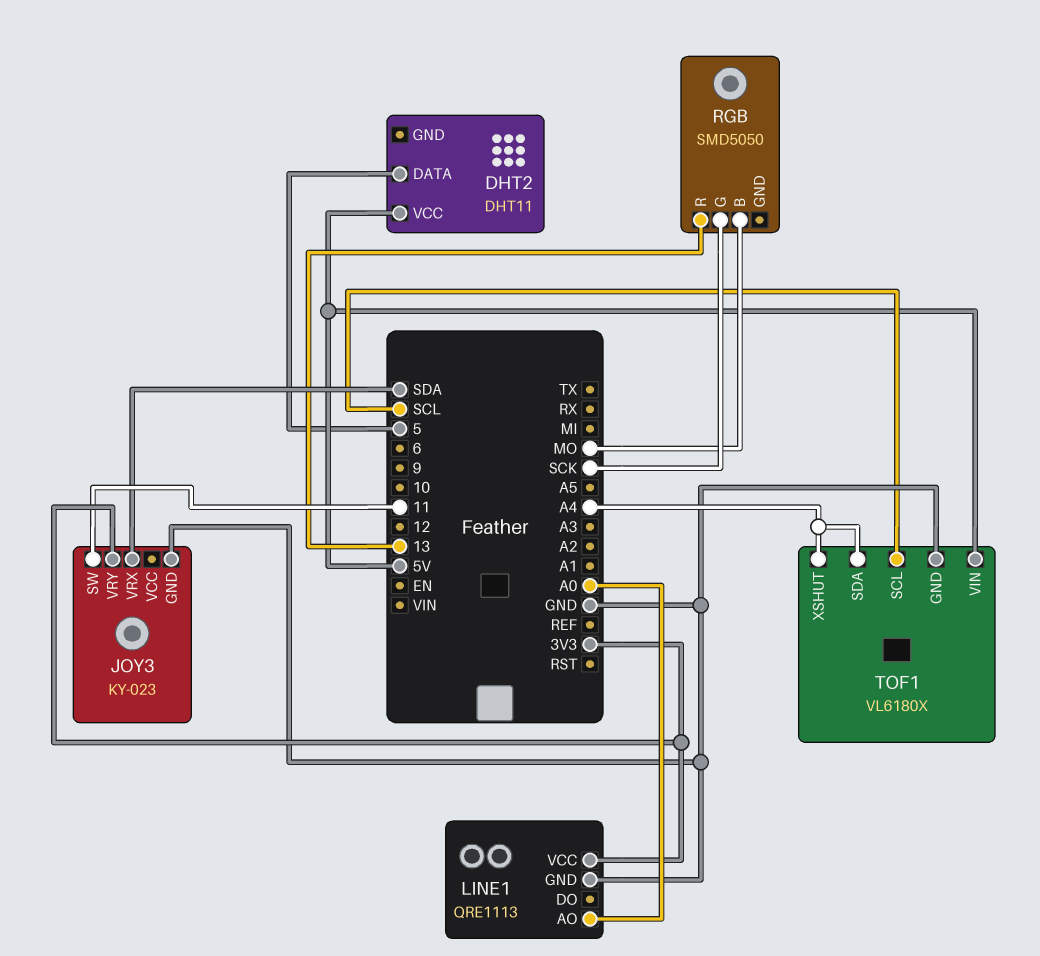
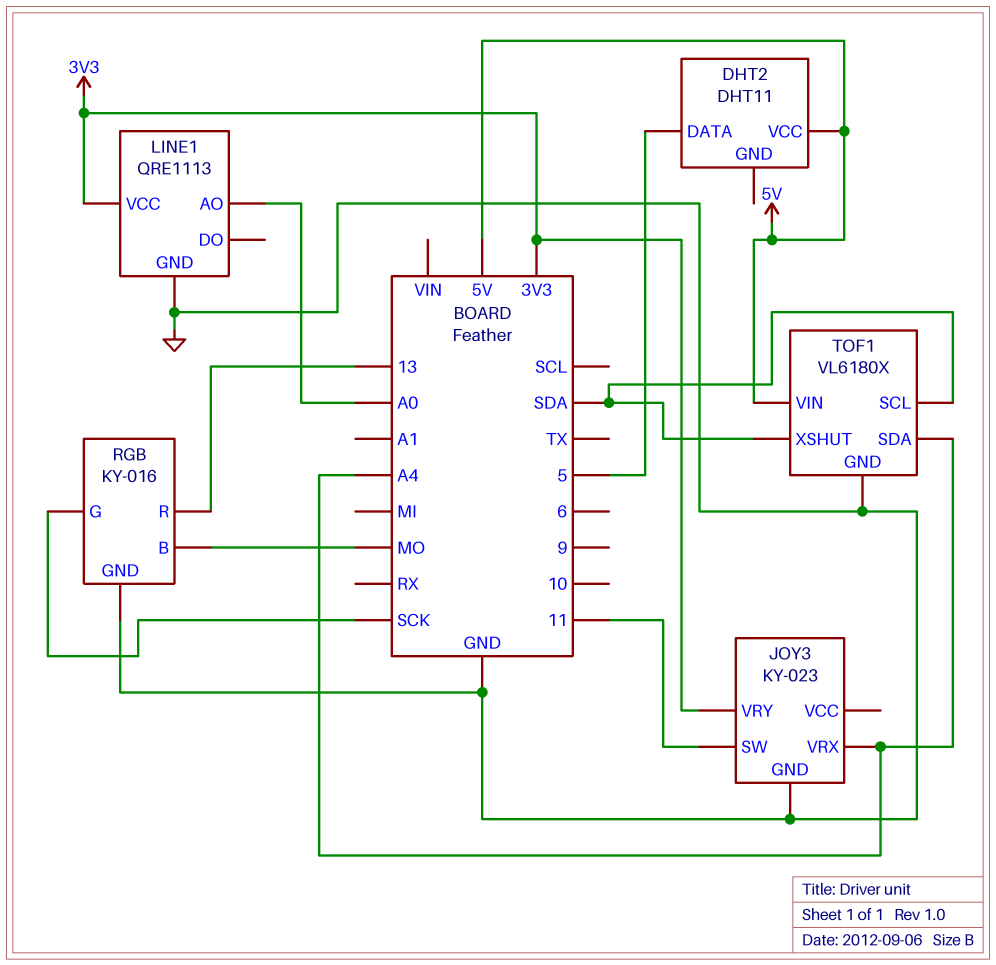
JOY3 pin VRX: SDA -> A4
RGB: SMD5050 -> KY-016
RGB pin GND: none -> GND
TOF1 pin SCL: SCL -> SDA
TOF1 pin XSHUT: A4 -> SDA

